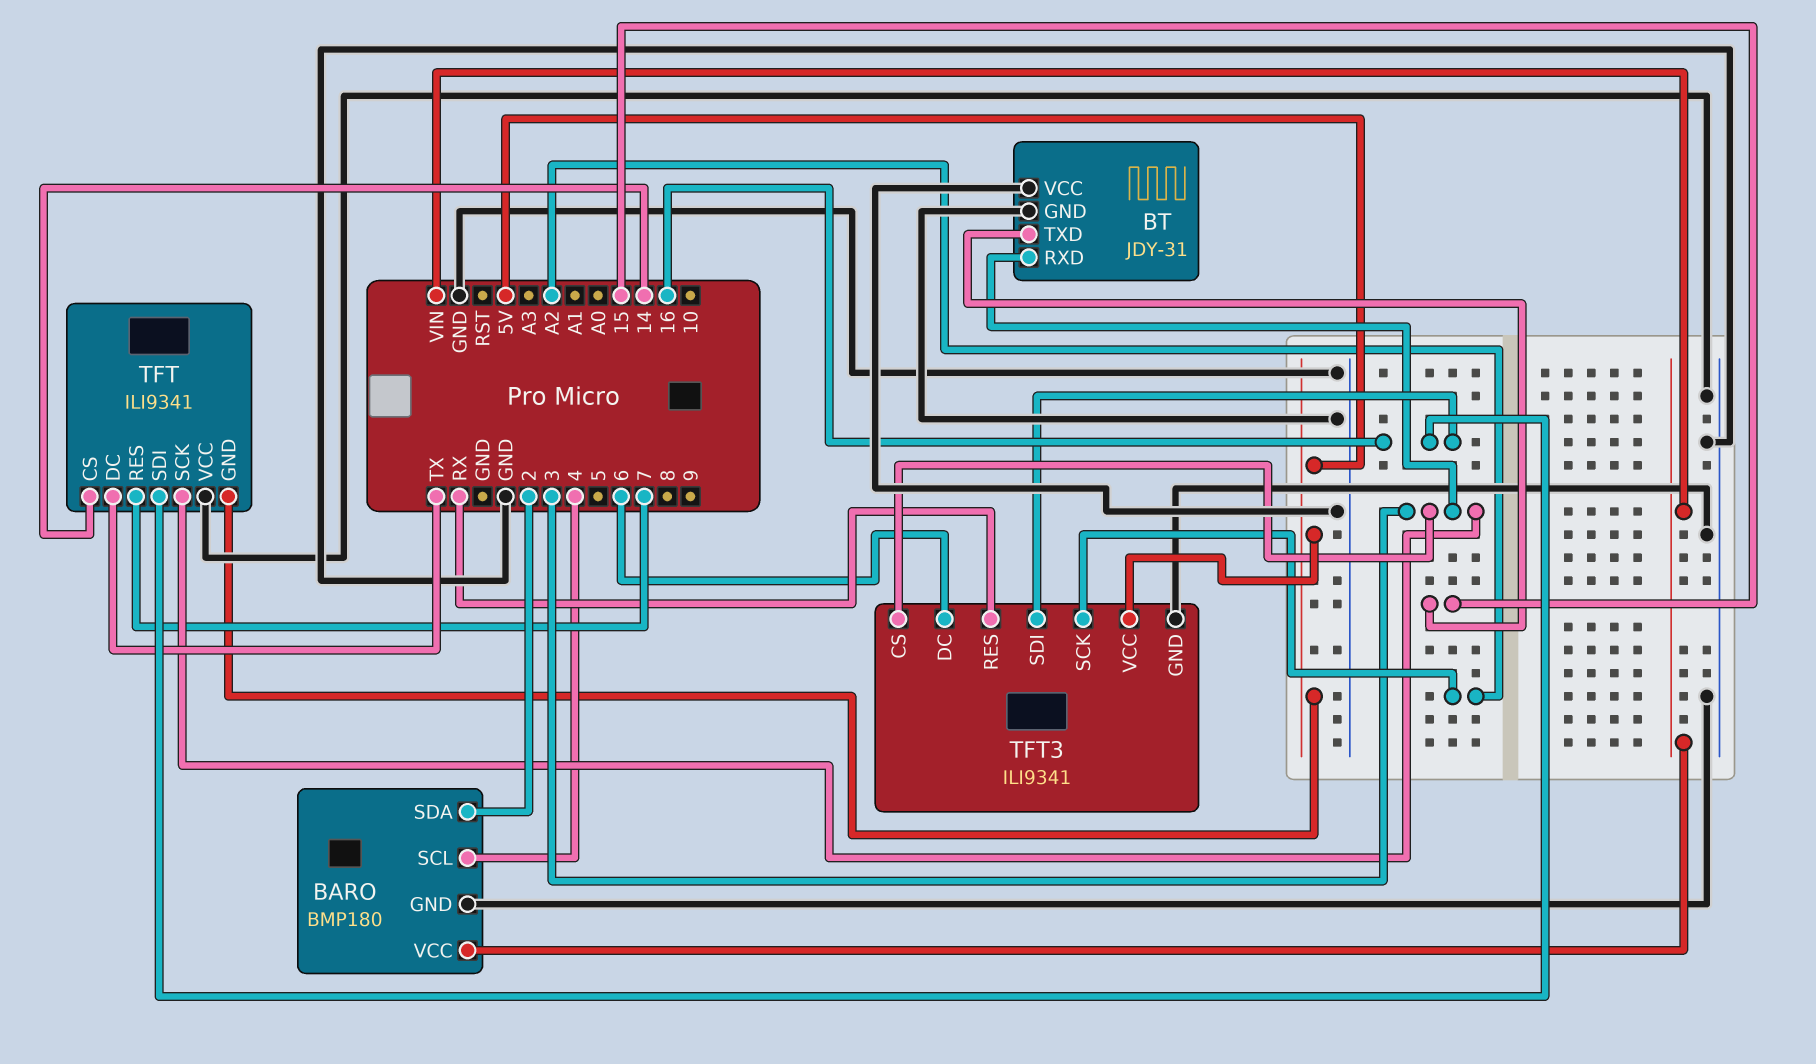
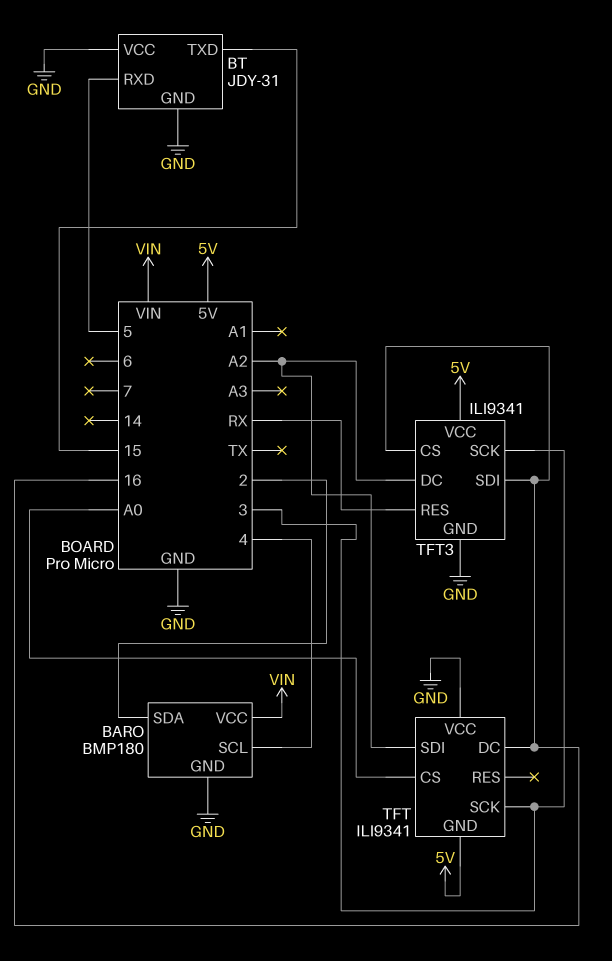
BT pin RXD: 3 -> 5
TFT pin CS: 14 -> A0
TFT pin DC: TX -> 16
TFT pin RES: 7 -> none
TFT pin SDI: 16 -> A2
TFT3 pin CS: 3 -> 16
TFT3 pin DC: 6 -> A2
TFT3 pin SCK: A2 -> 3

